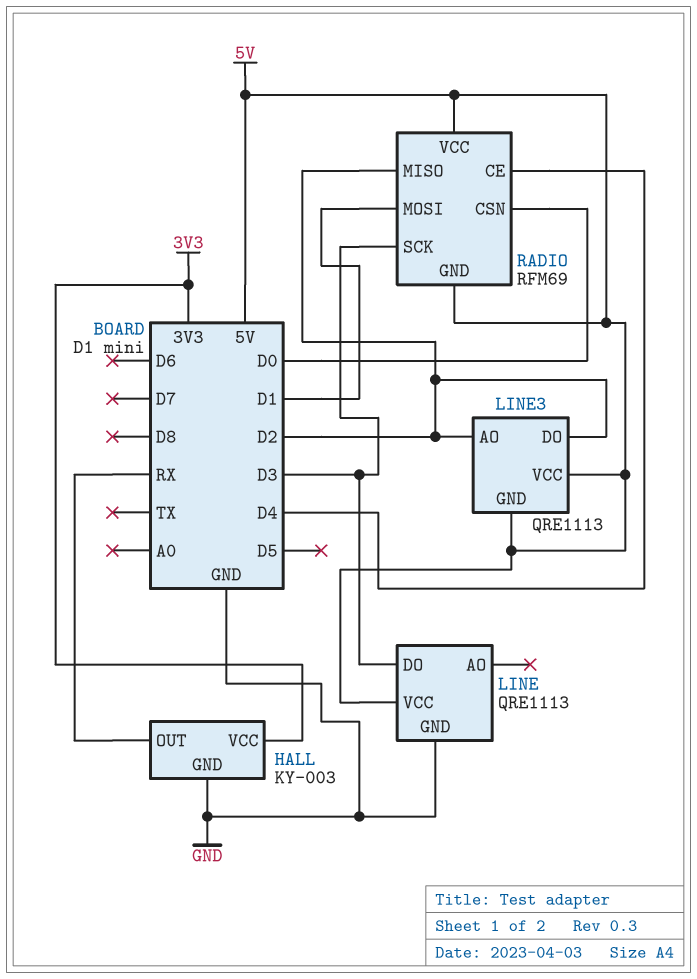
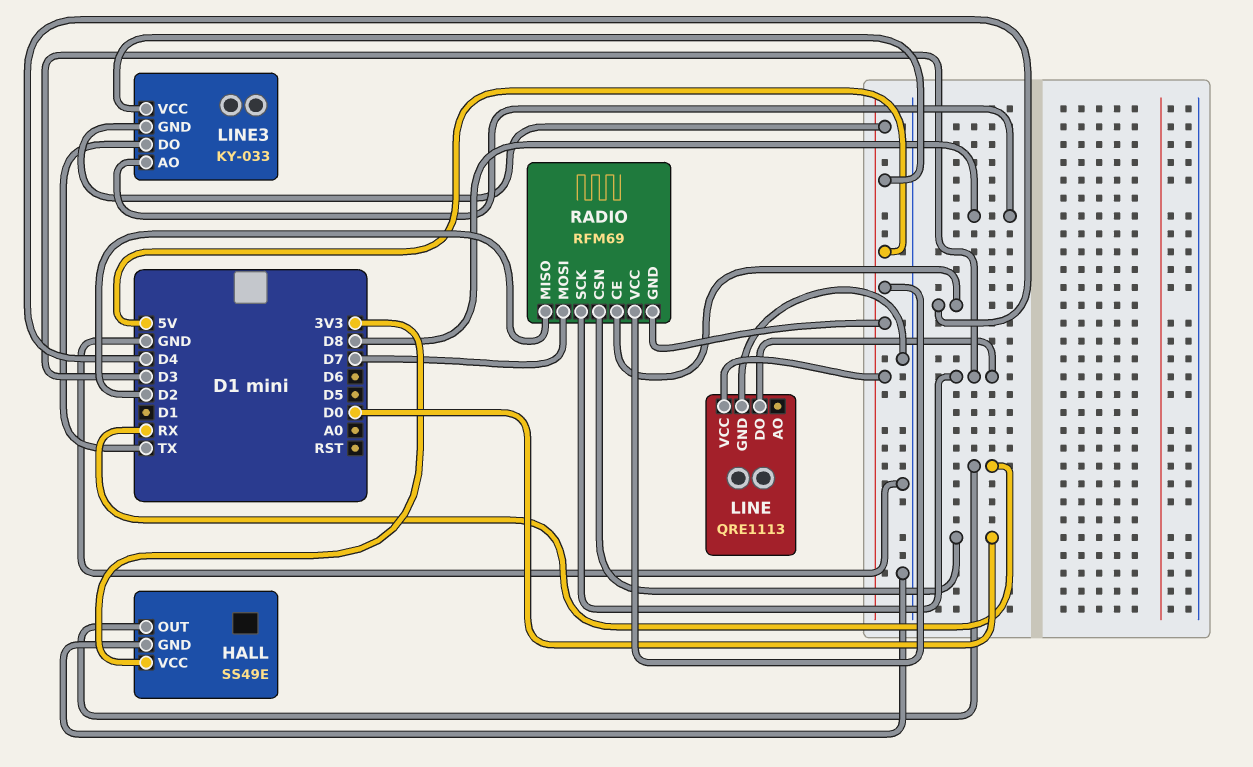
HALL: KY-003 -> SS49E
LINE3: QRE1113 -> KY-033
LINE3 pin AO: D2 -> D8
LINE3 pin DO: D2 -> TX
RADIO pin MOSI: D1 -> D7

